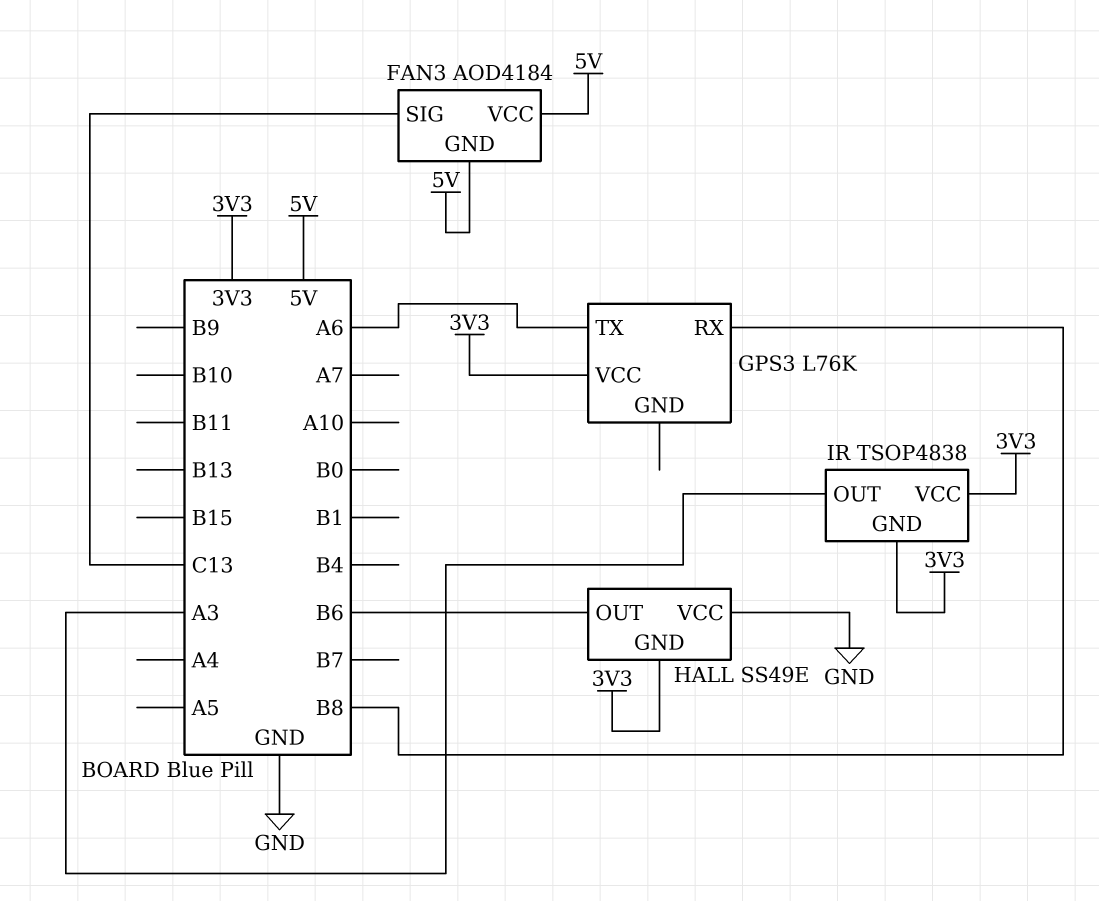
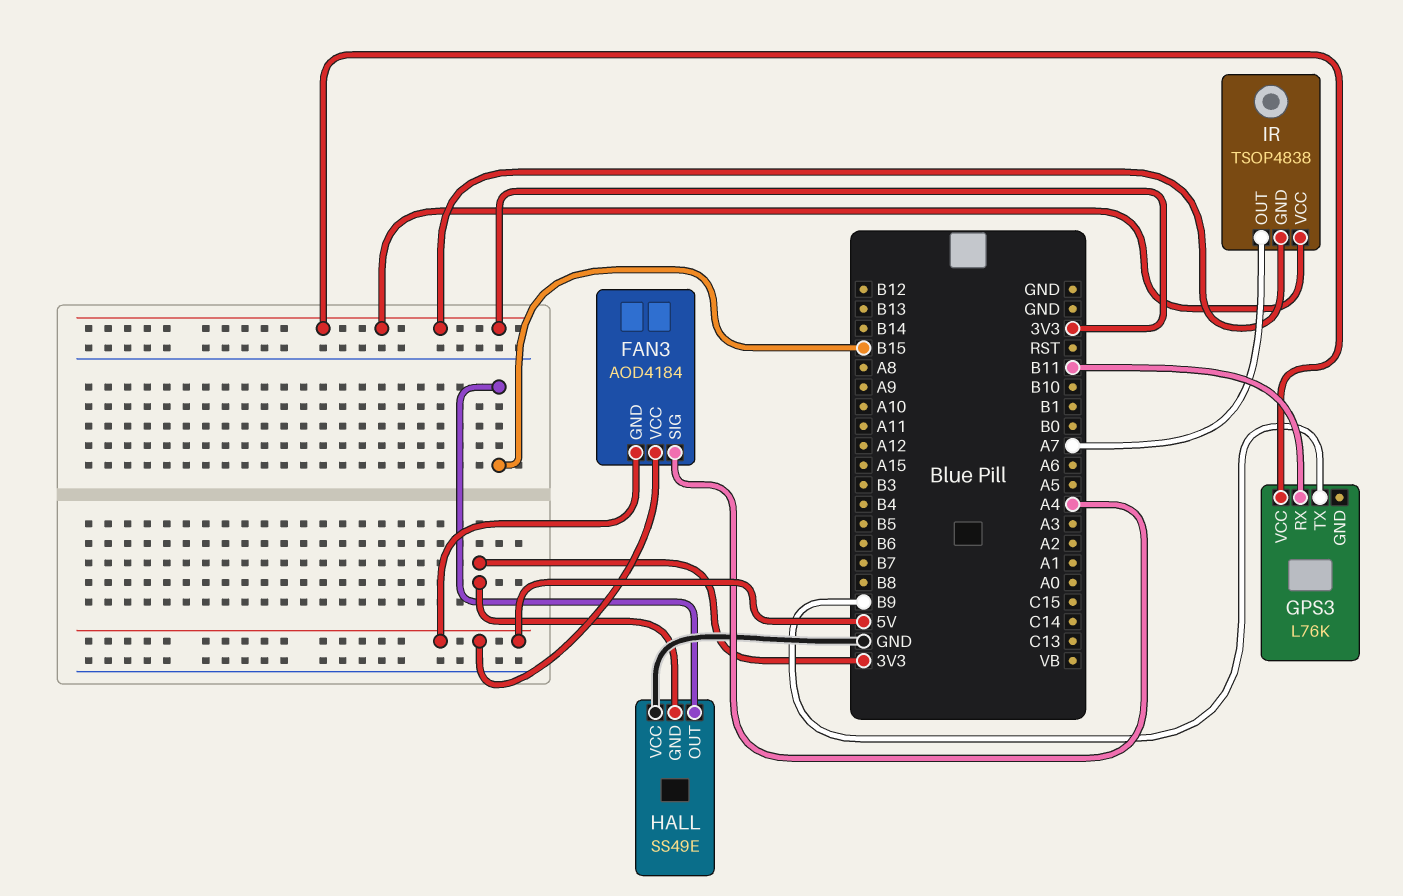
FAN3 pin SIG: C13 -> A4
GPS3 pin RX: B8 -> B11
GPS3 pin TX: A6 -> B9
HALL pin OUT: B6 -> B15
IR pin OUT: A3 -> A7

